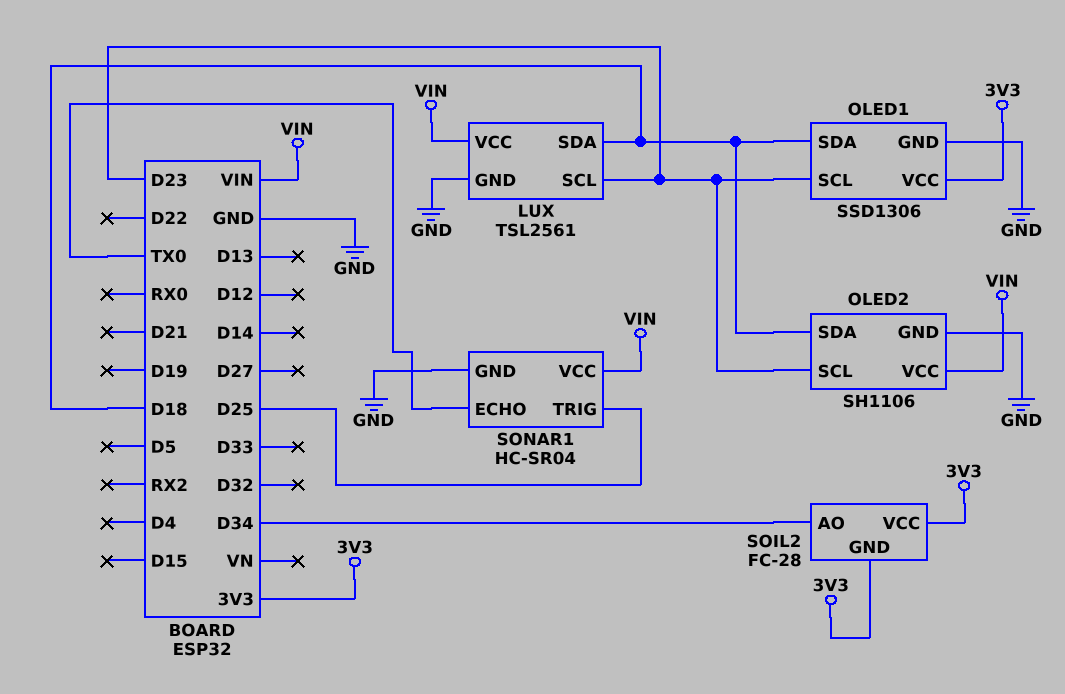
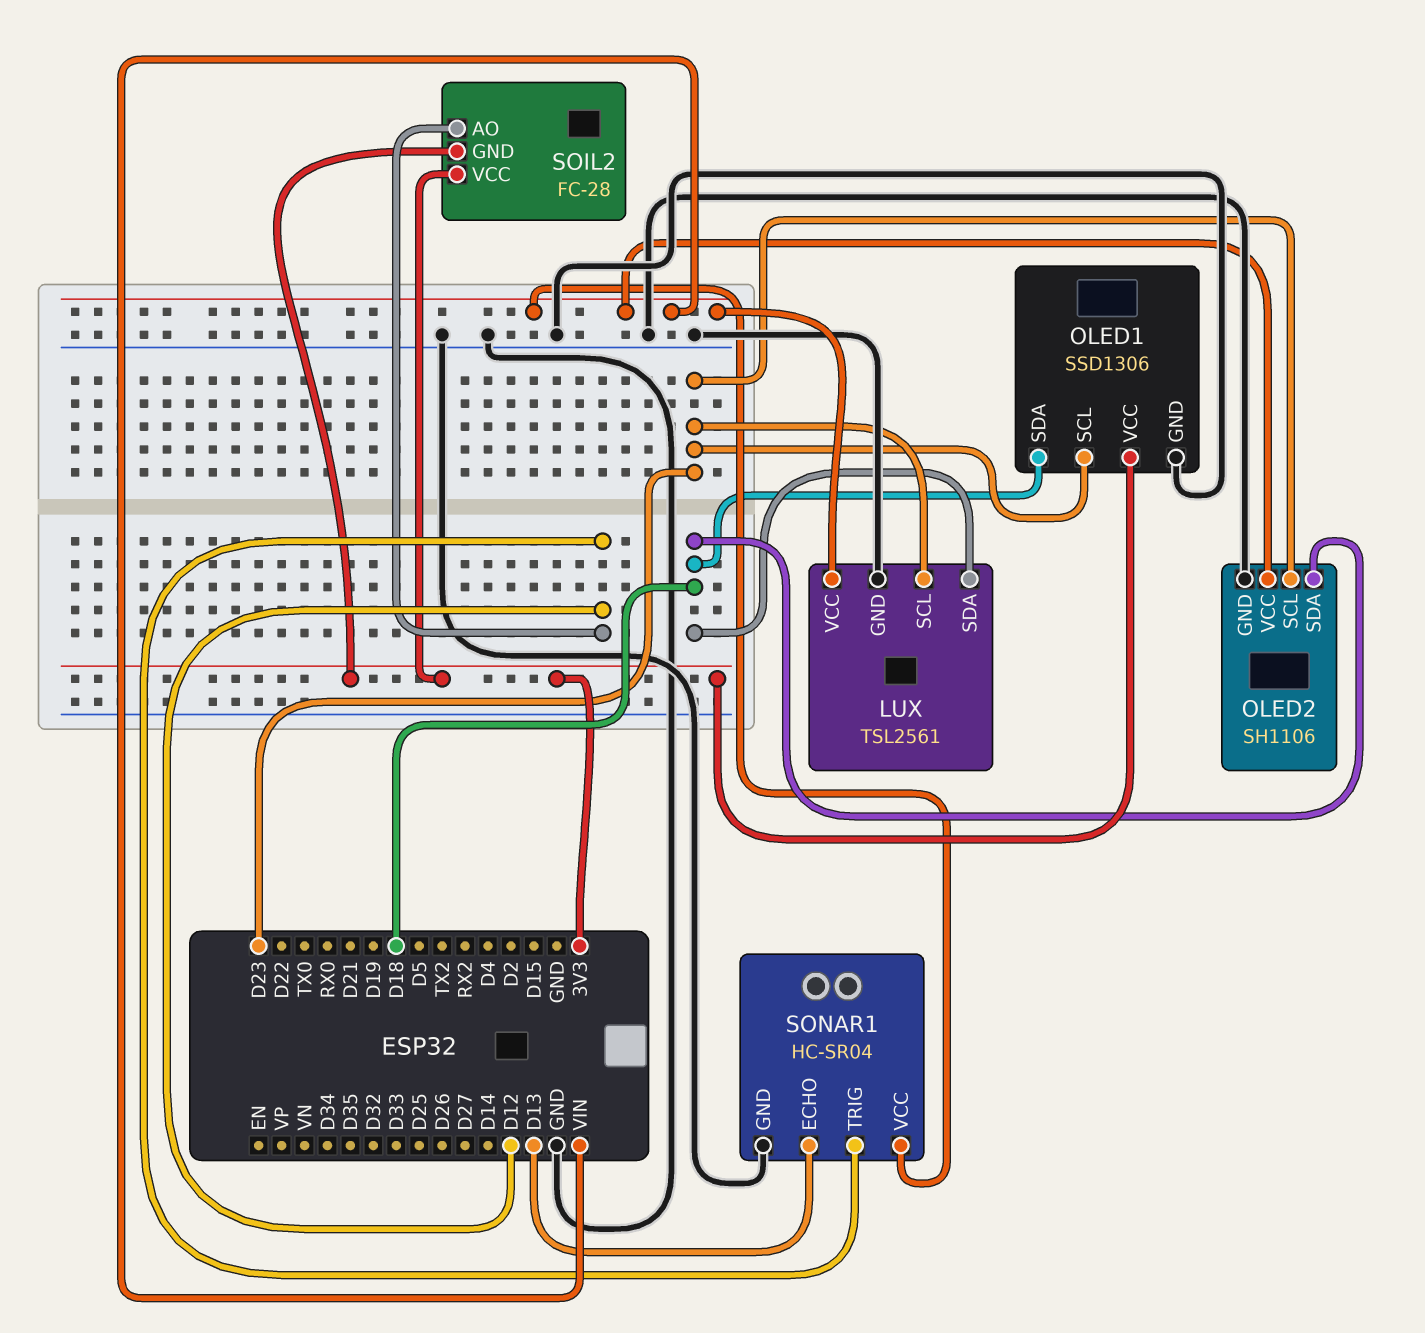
SOIL2 pin AO: D34 -> D12
SONAR1 pin ECHO: TX0 -> D13
SONAR1 pin TRIG: D25 -> D12

